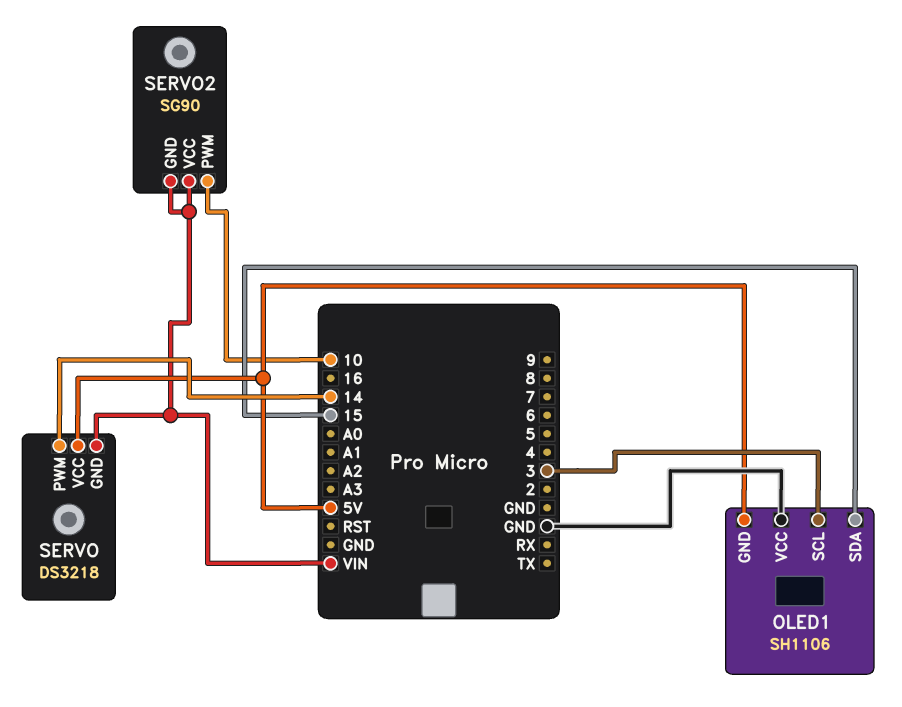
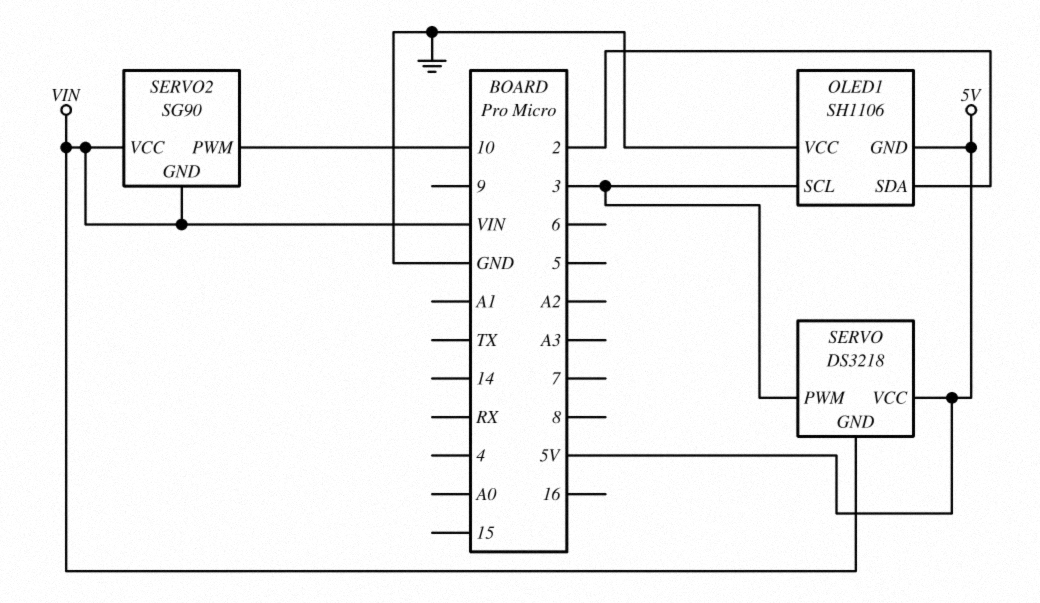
OLED1 pin SDA: 15 -> 2
SERVO pin PWM: 14 -> 3

